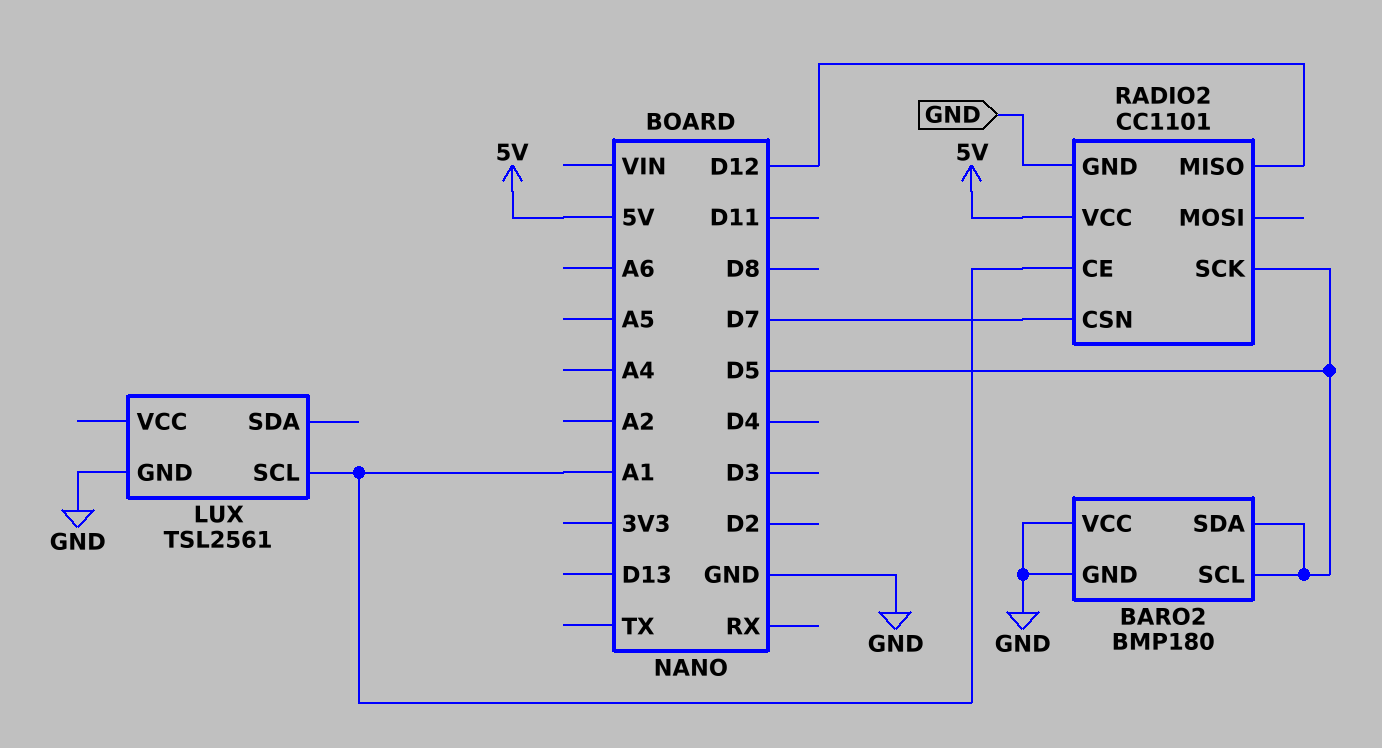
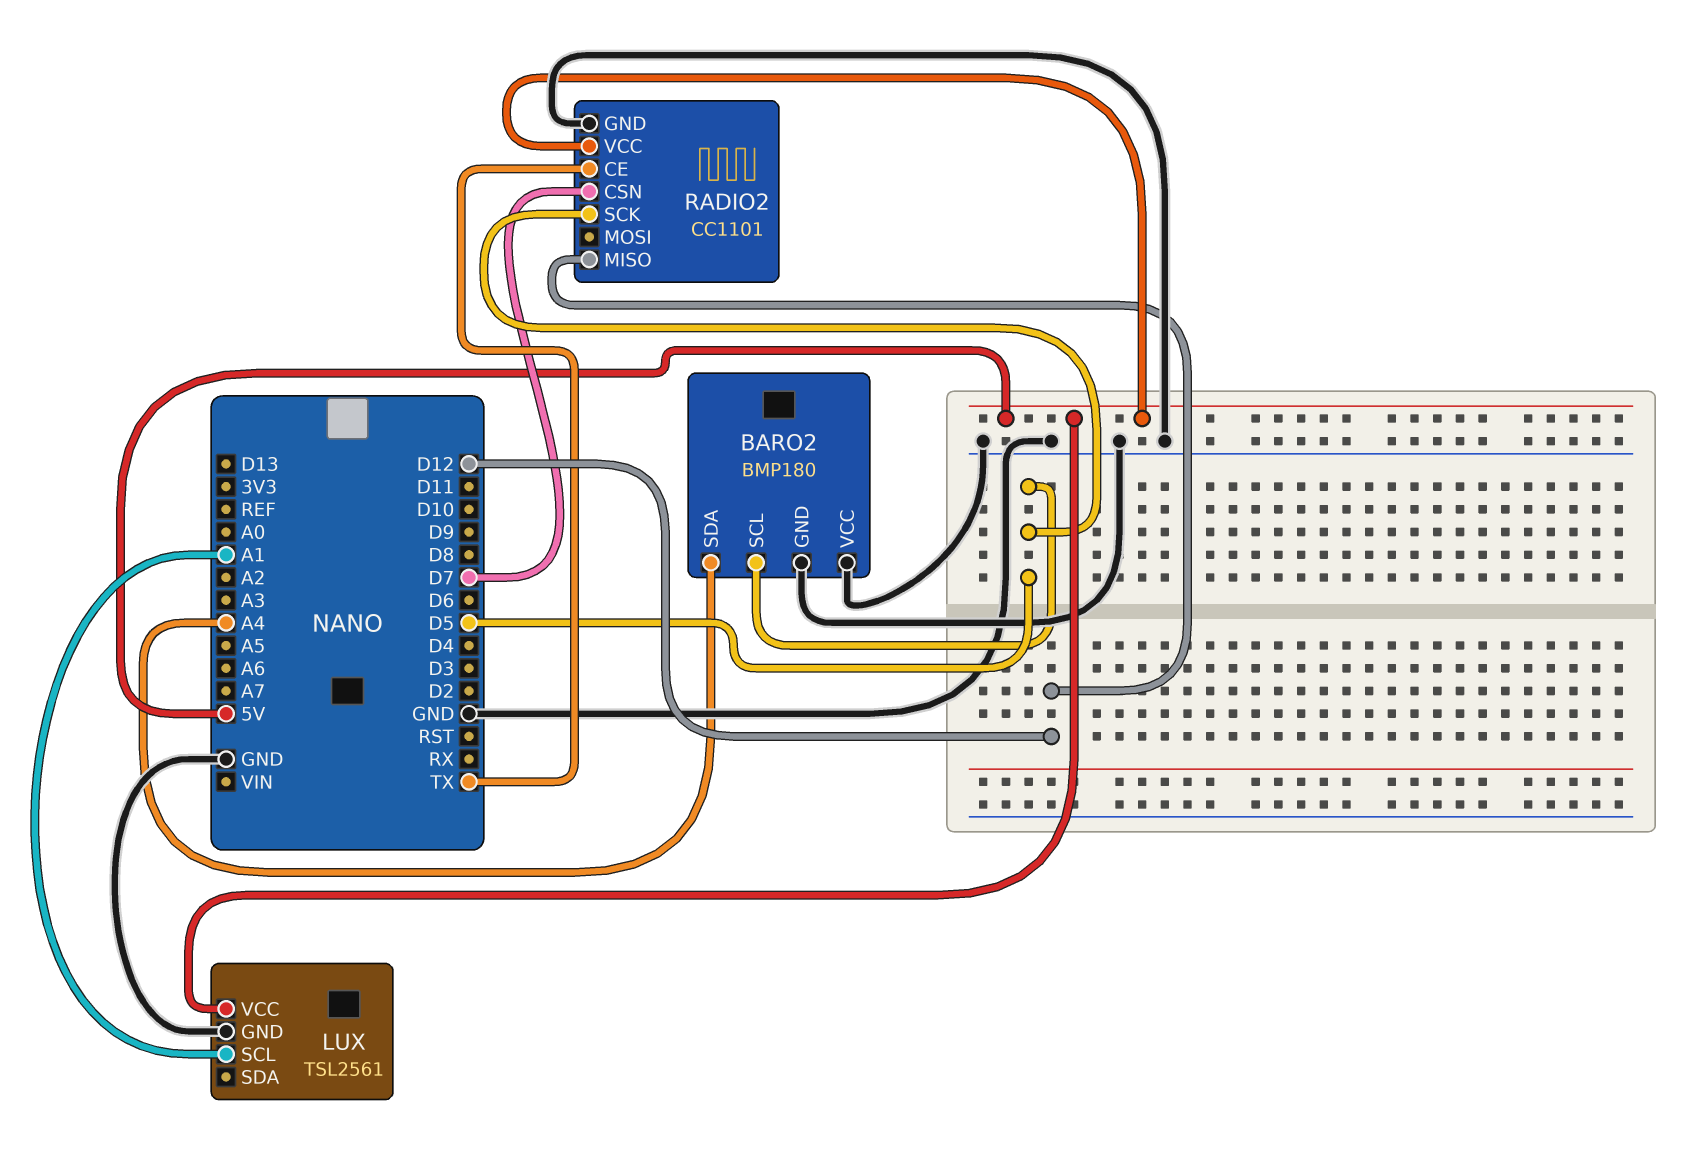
BARO2 pin SDA: D5 -> A4
LUX pin VCC: none -> 5V
RADIO2 pin CE: A1 -> TX

